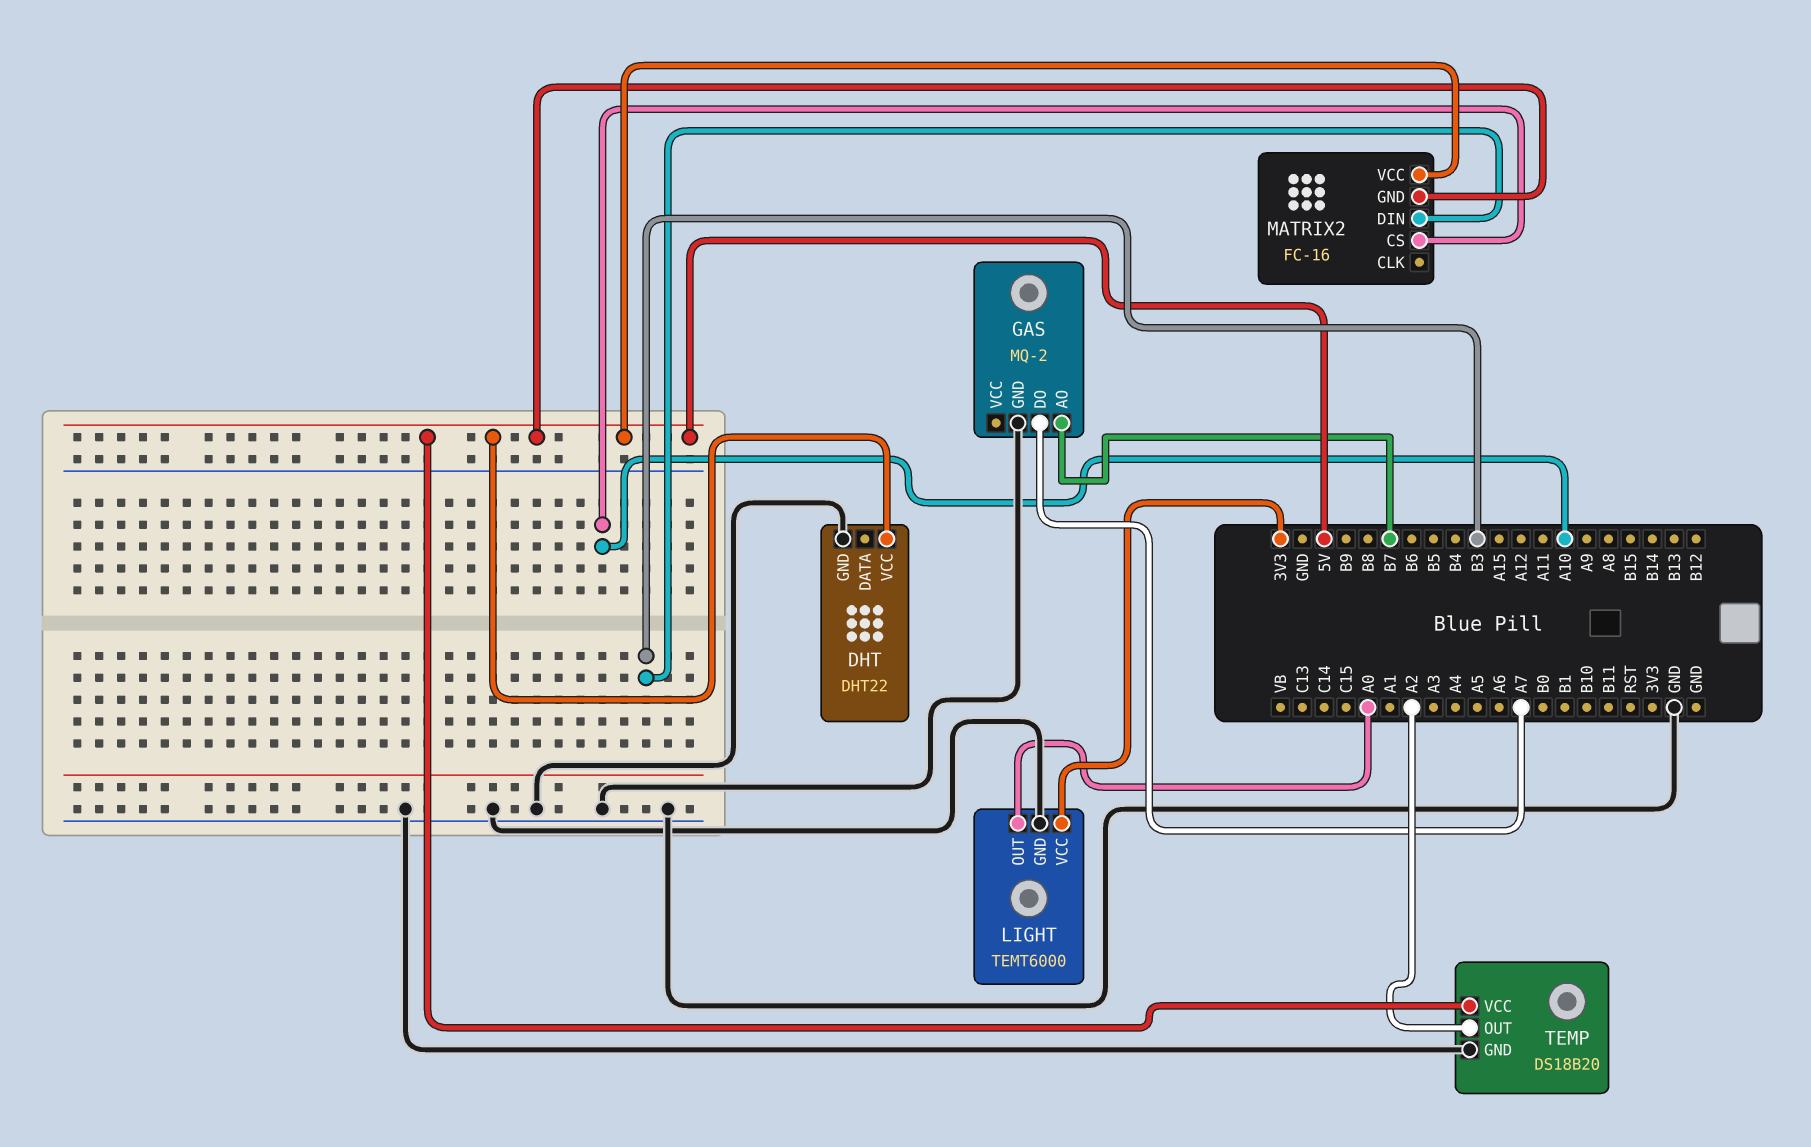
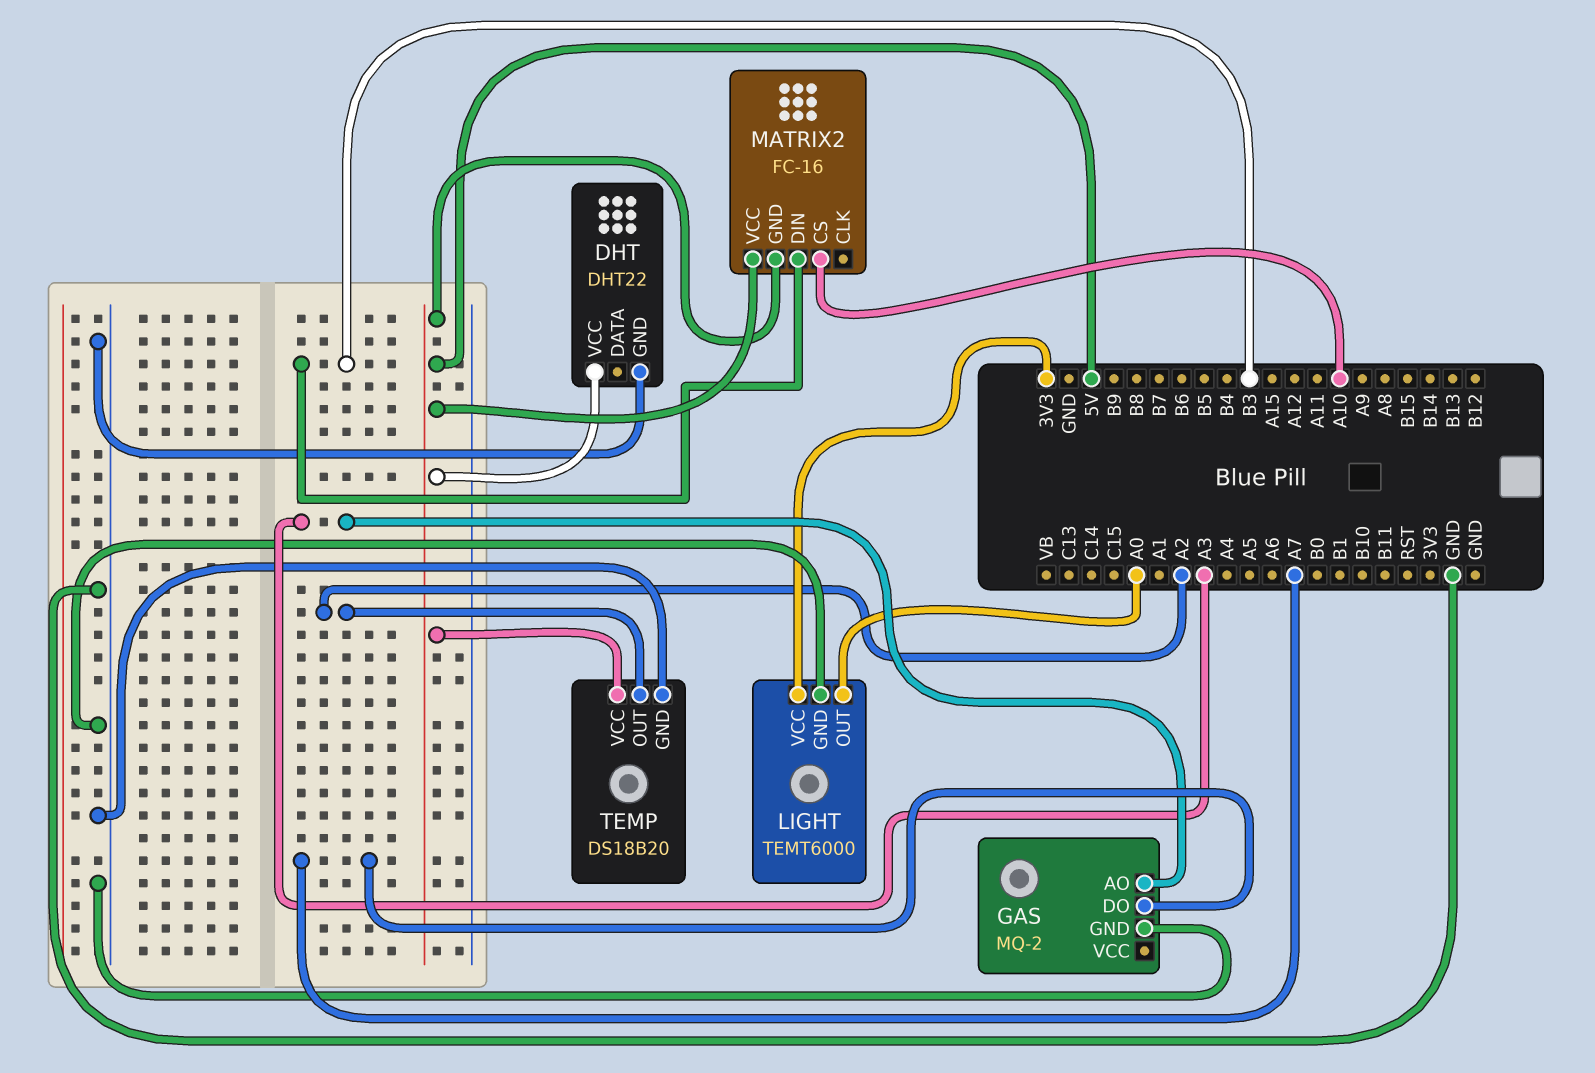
GAS pin AO: B7 -> A3

